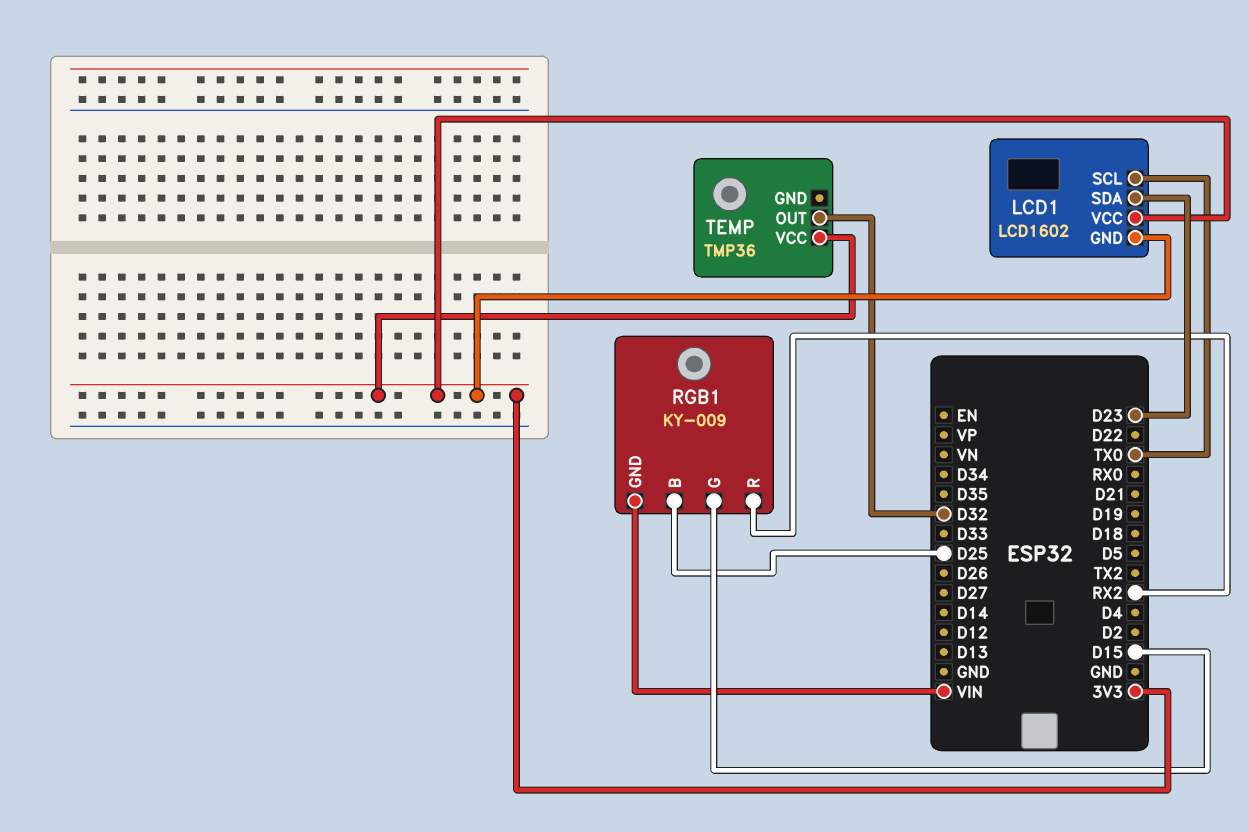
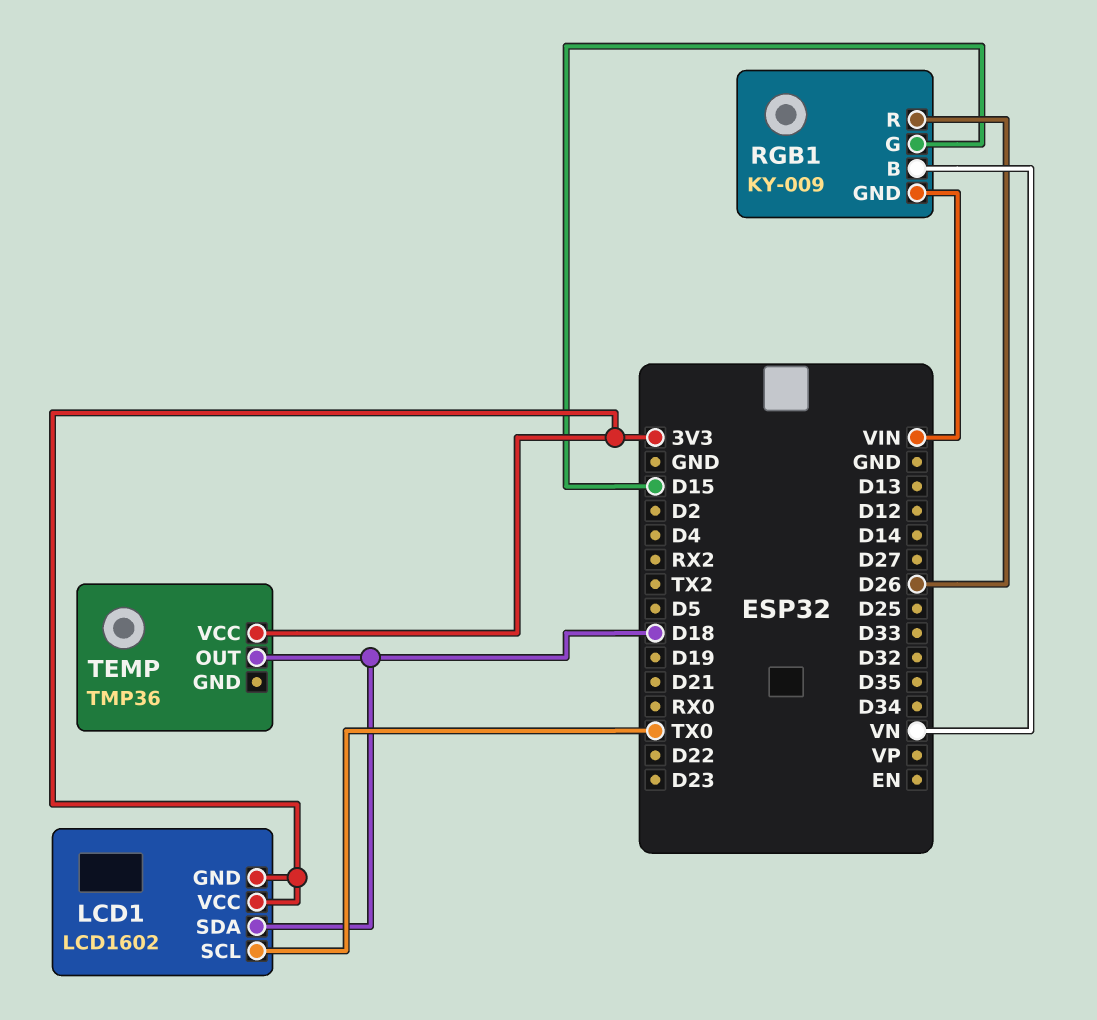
LCD1 pin SDA: D23 -> D18
RGB1 pin B: D25 -> VN
RGB1 pin R: RX2 -> D26
TEMP pin OUT: D32 -> D18

